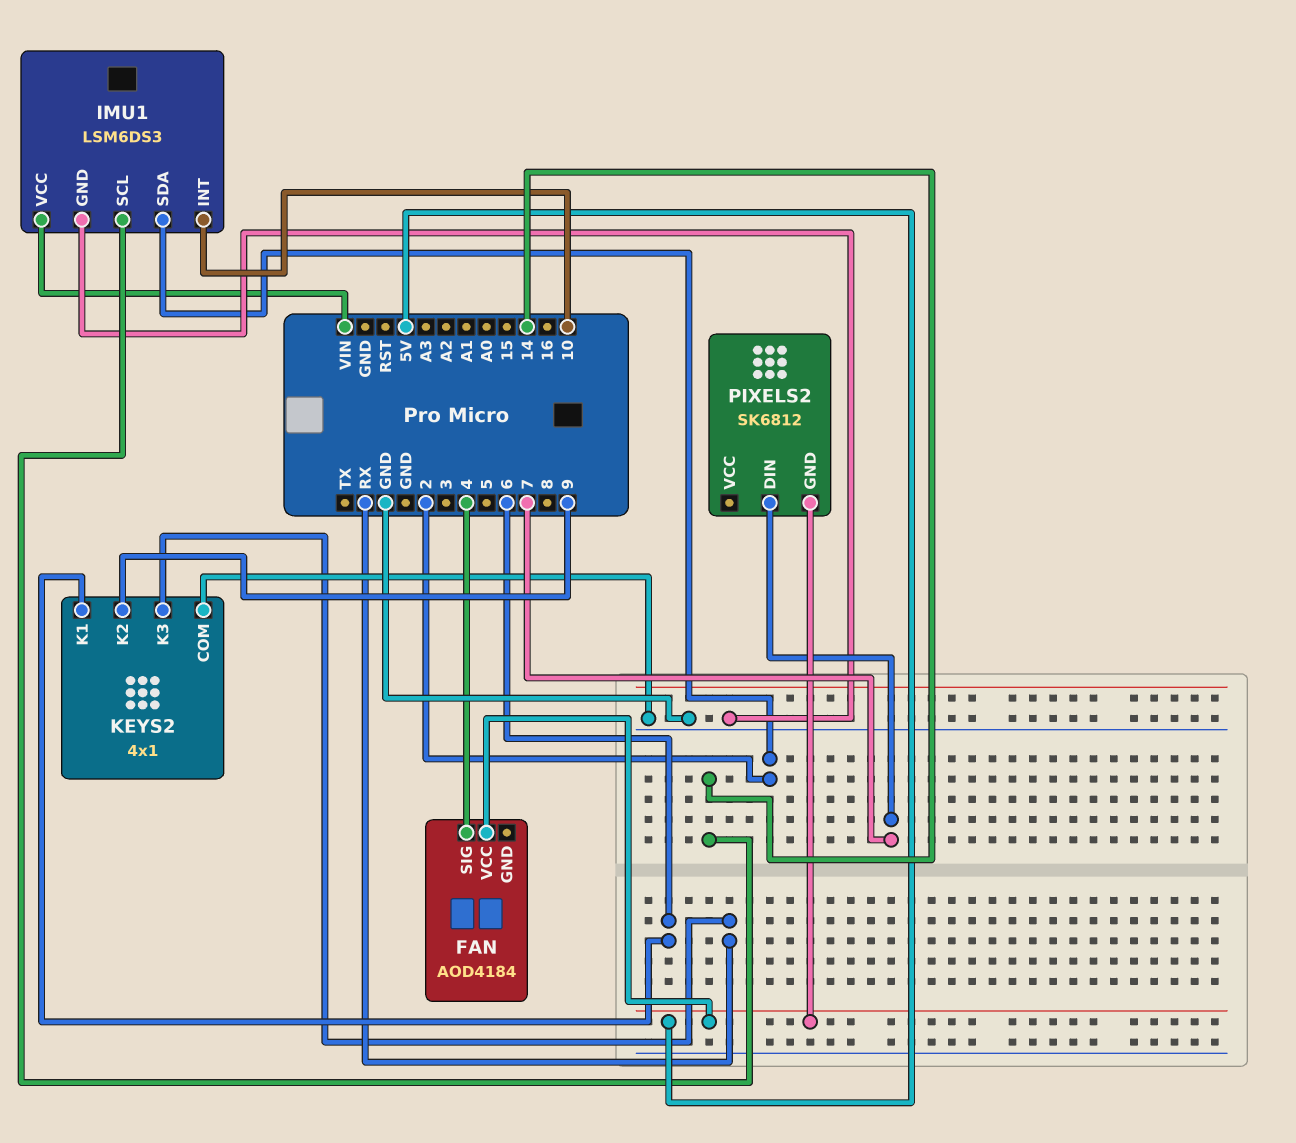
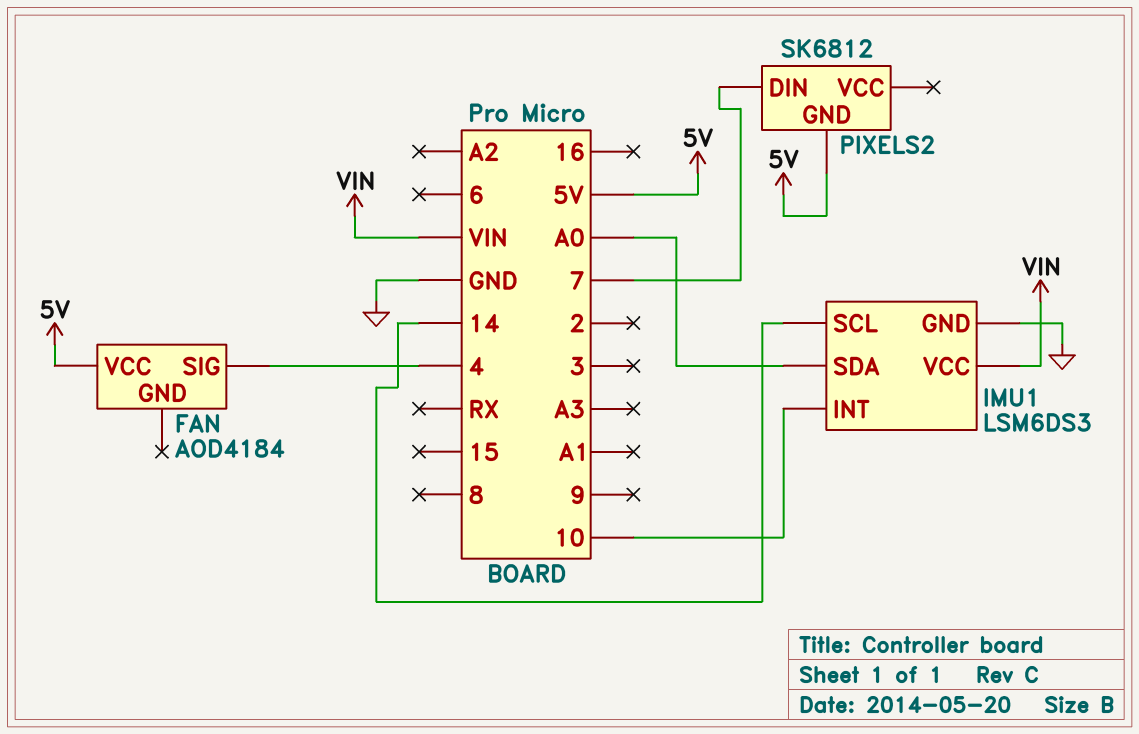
IMU1 pin SDA: 2 -> A0
KEYS2: 4x1 -> none
KEYS2 pin COM: GND -> none
KEYS2 pin K1: 6 -> none
KEYS2 pin K2: 9 -> none
KEYS2 pin K3: RX -> none

